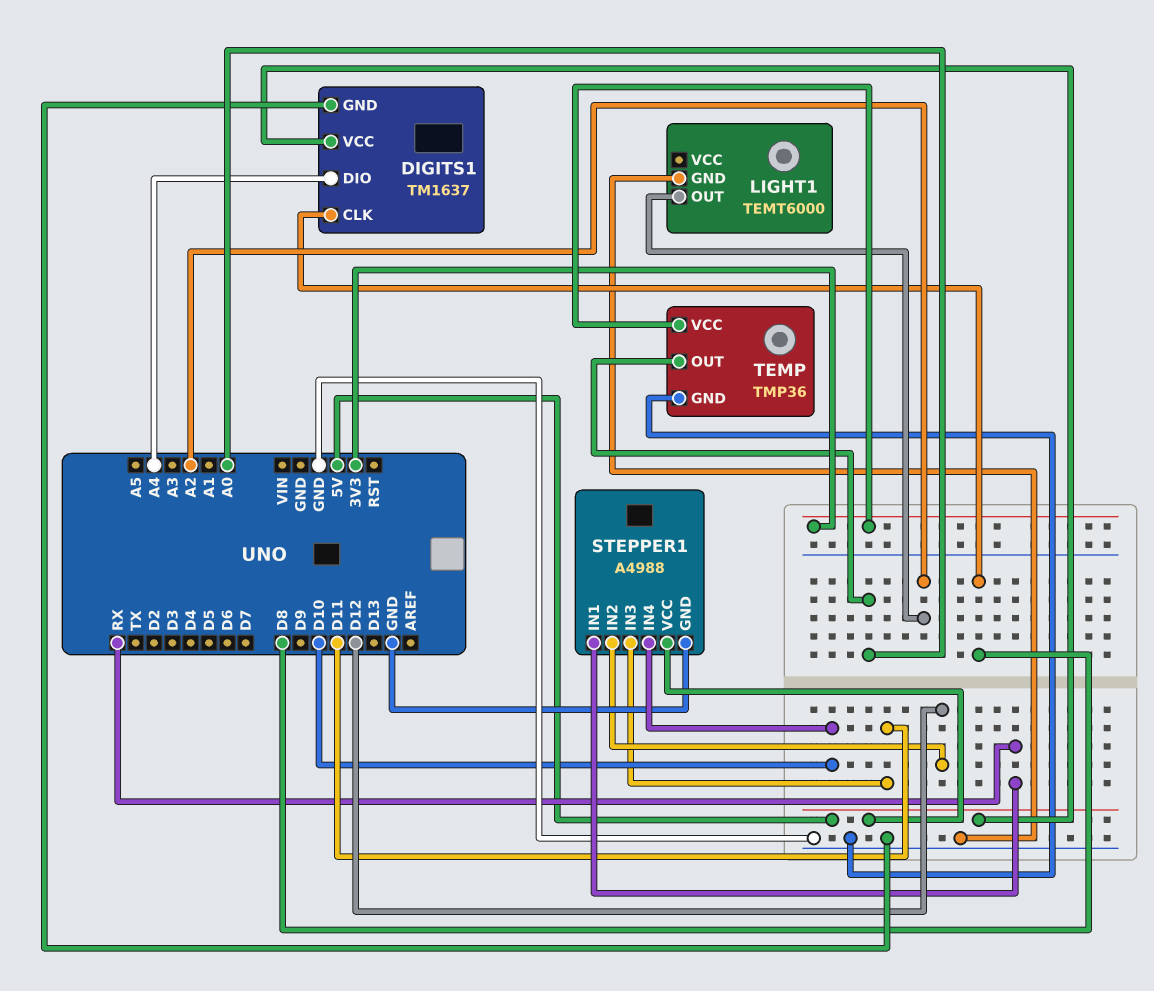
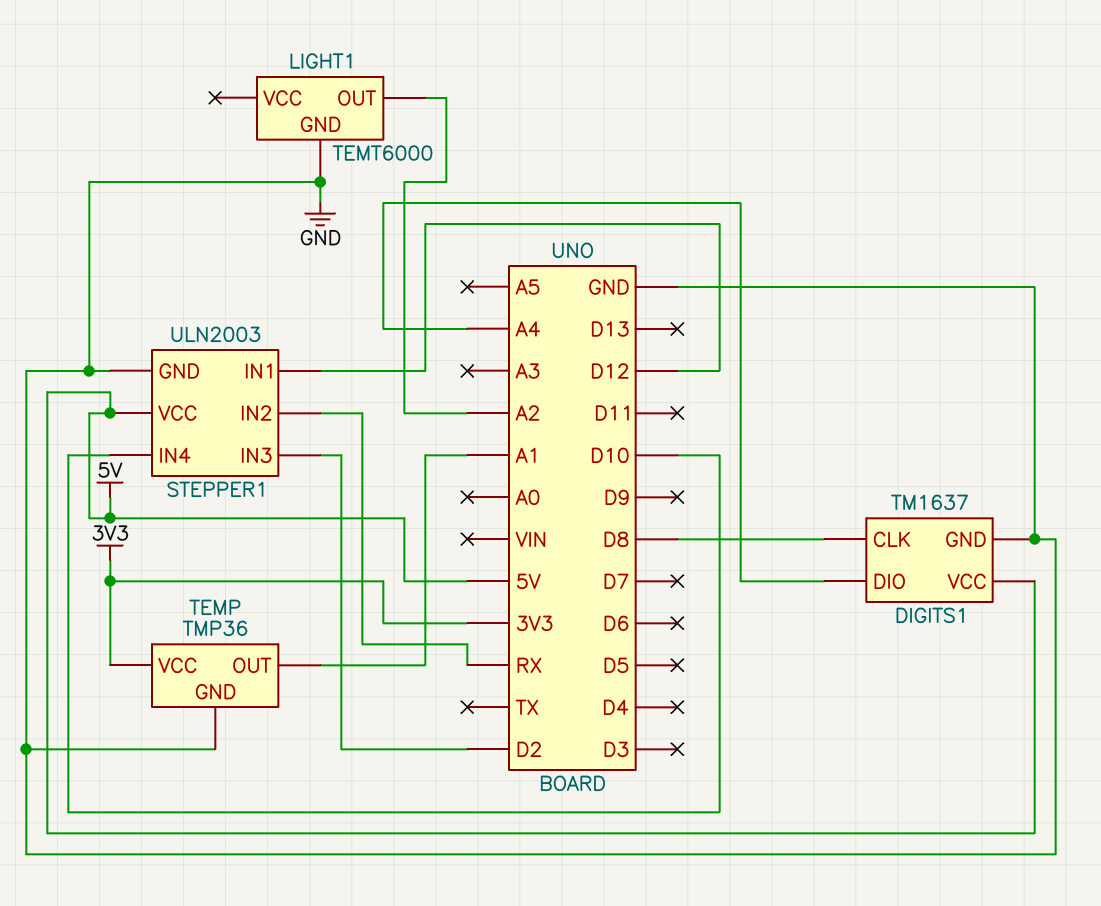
STEPPER1: A4988 -> ULN2003
STEPPER1 pin IN1: RX -> D12
STEPPER1 pin IN2: D12 -> RX
STEPPER1 pin IN3: D11 -> D2
TEMP pin OUT: A0 -> A1

